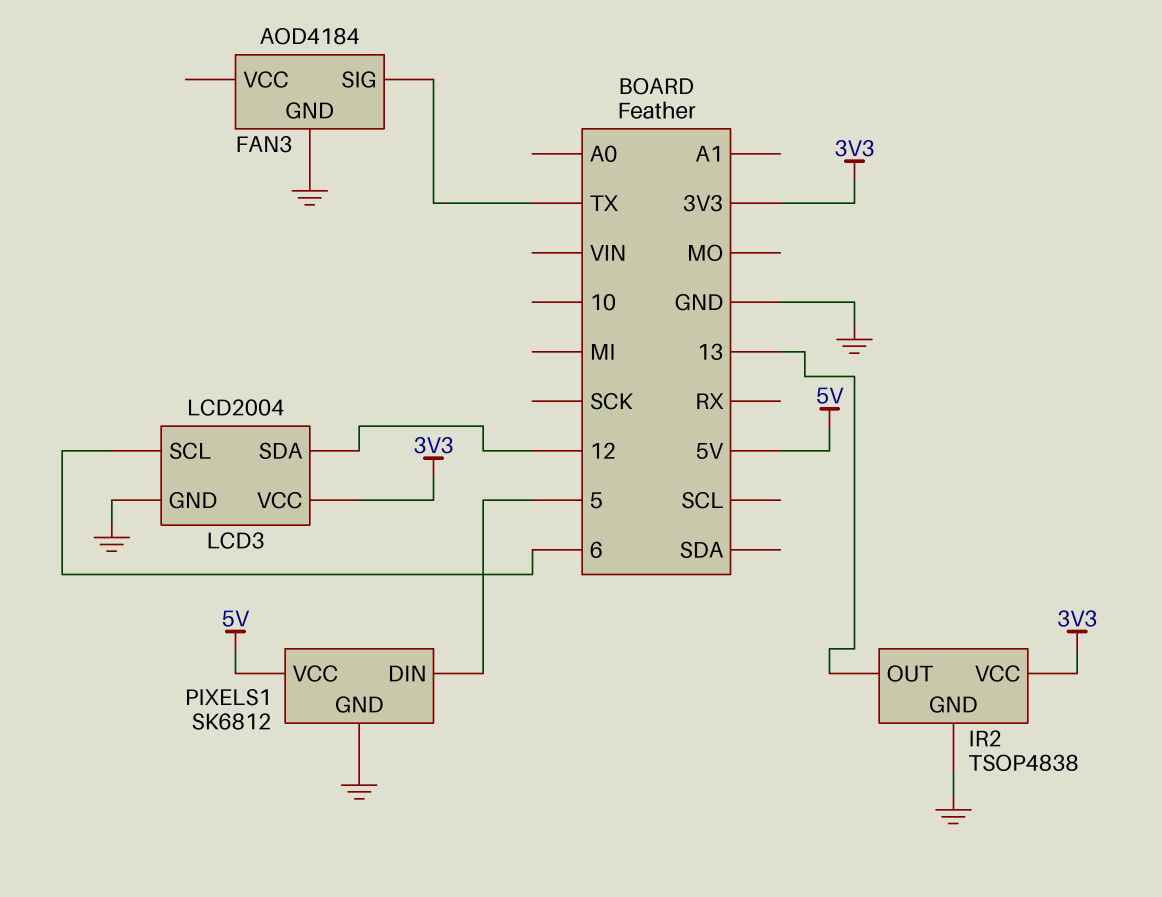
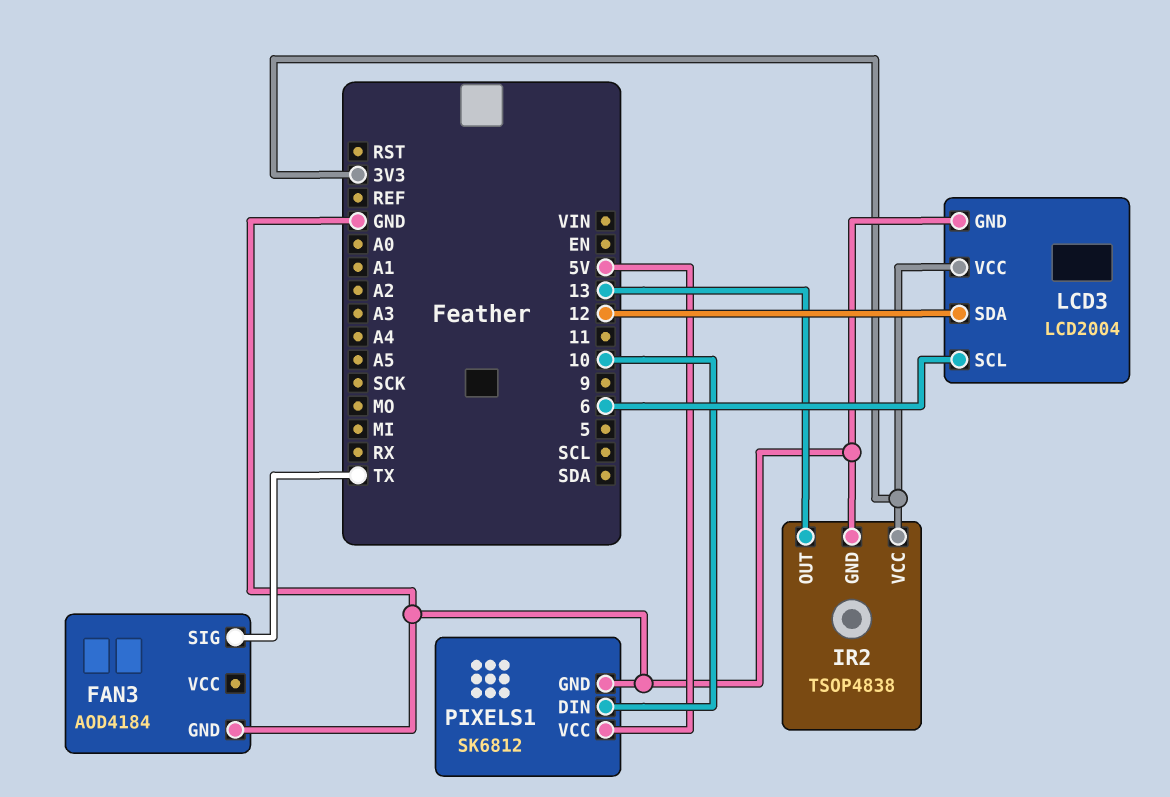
PIXELS1 pin DIN: 5 -> 10

